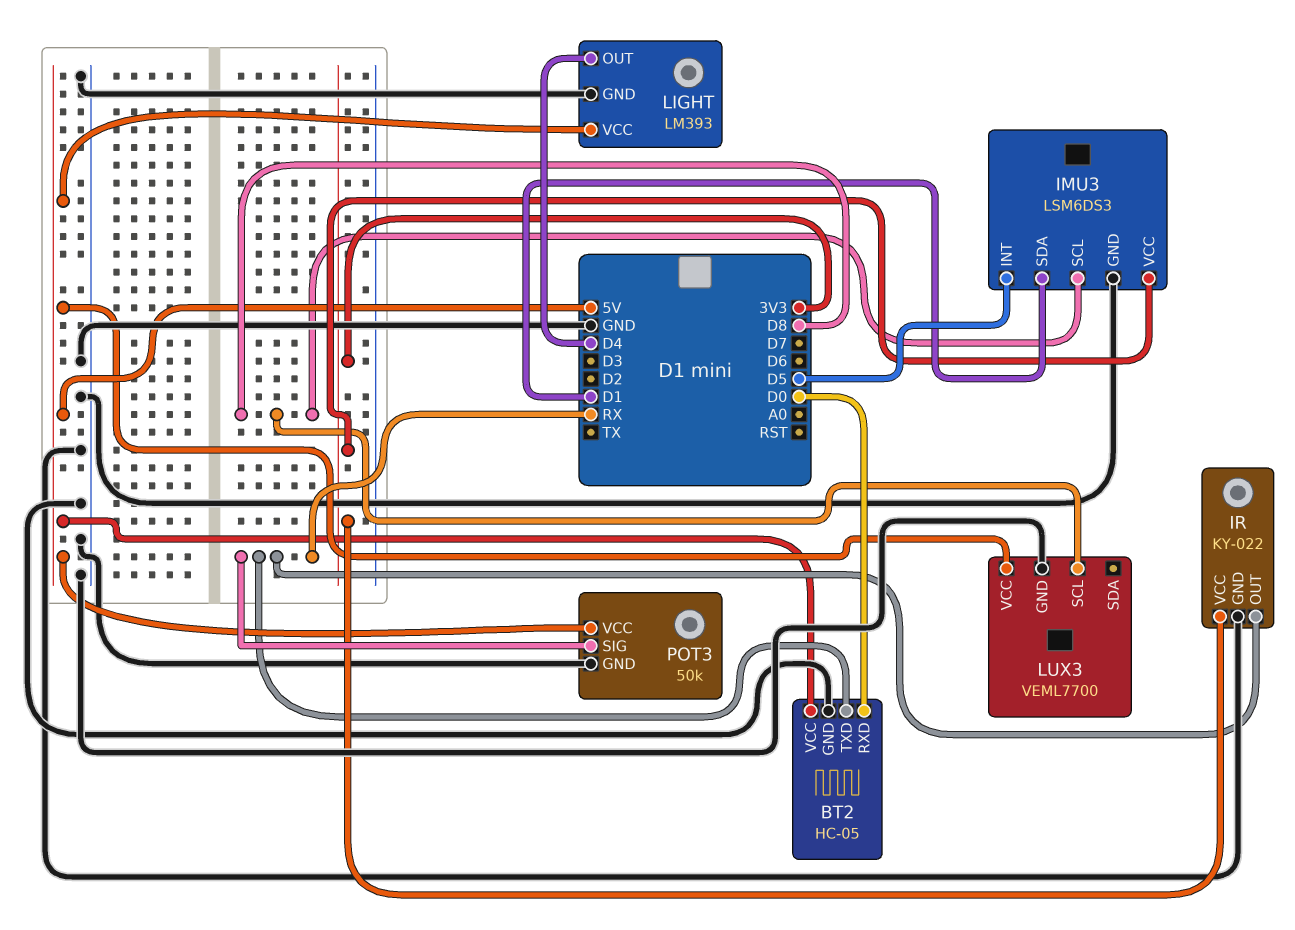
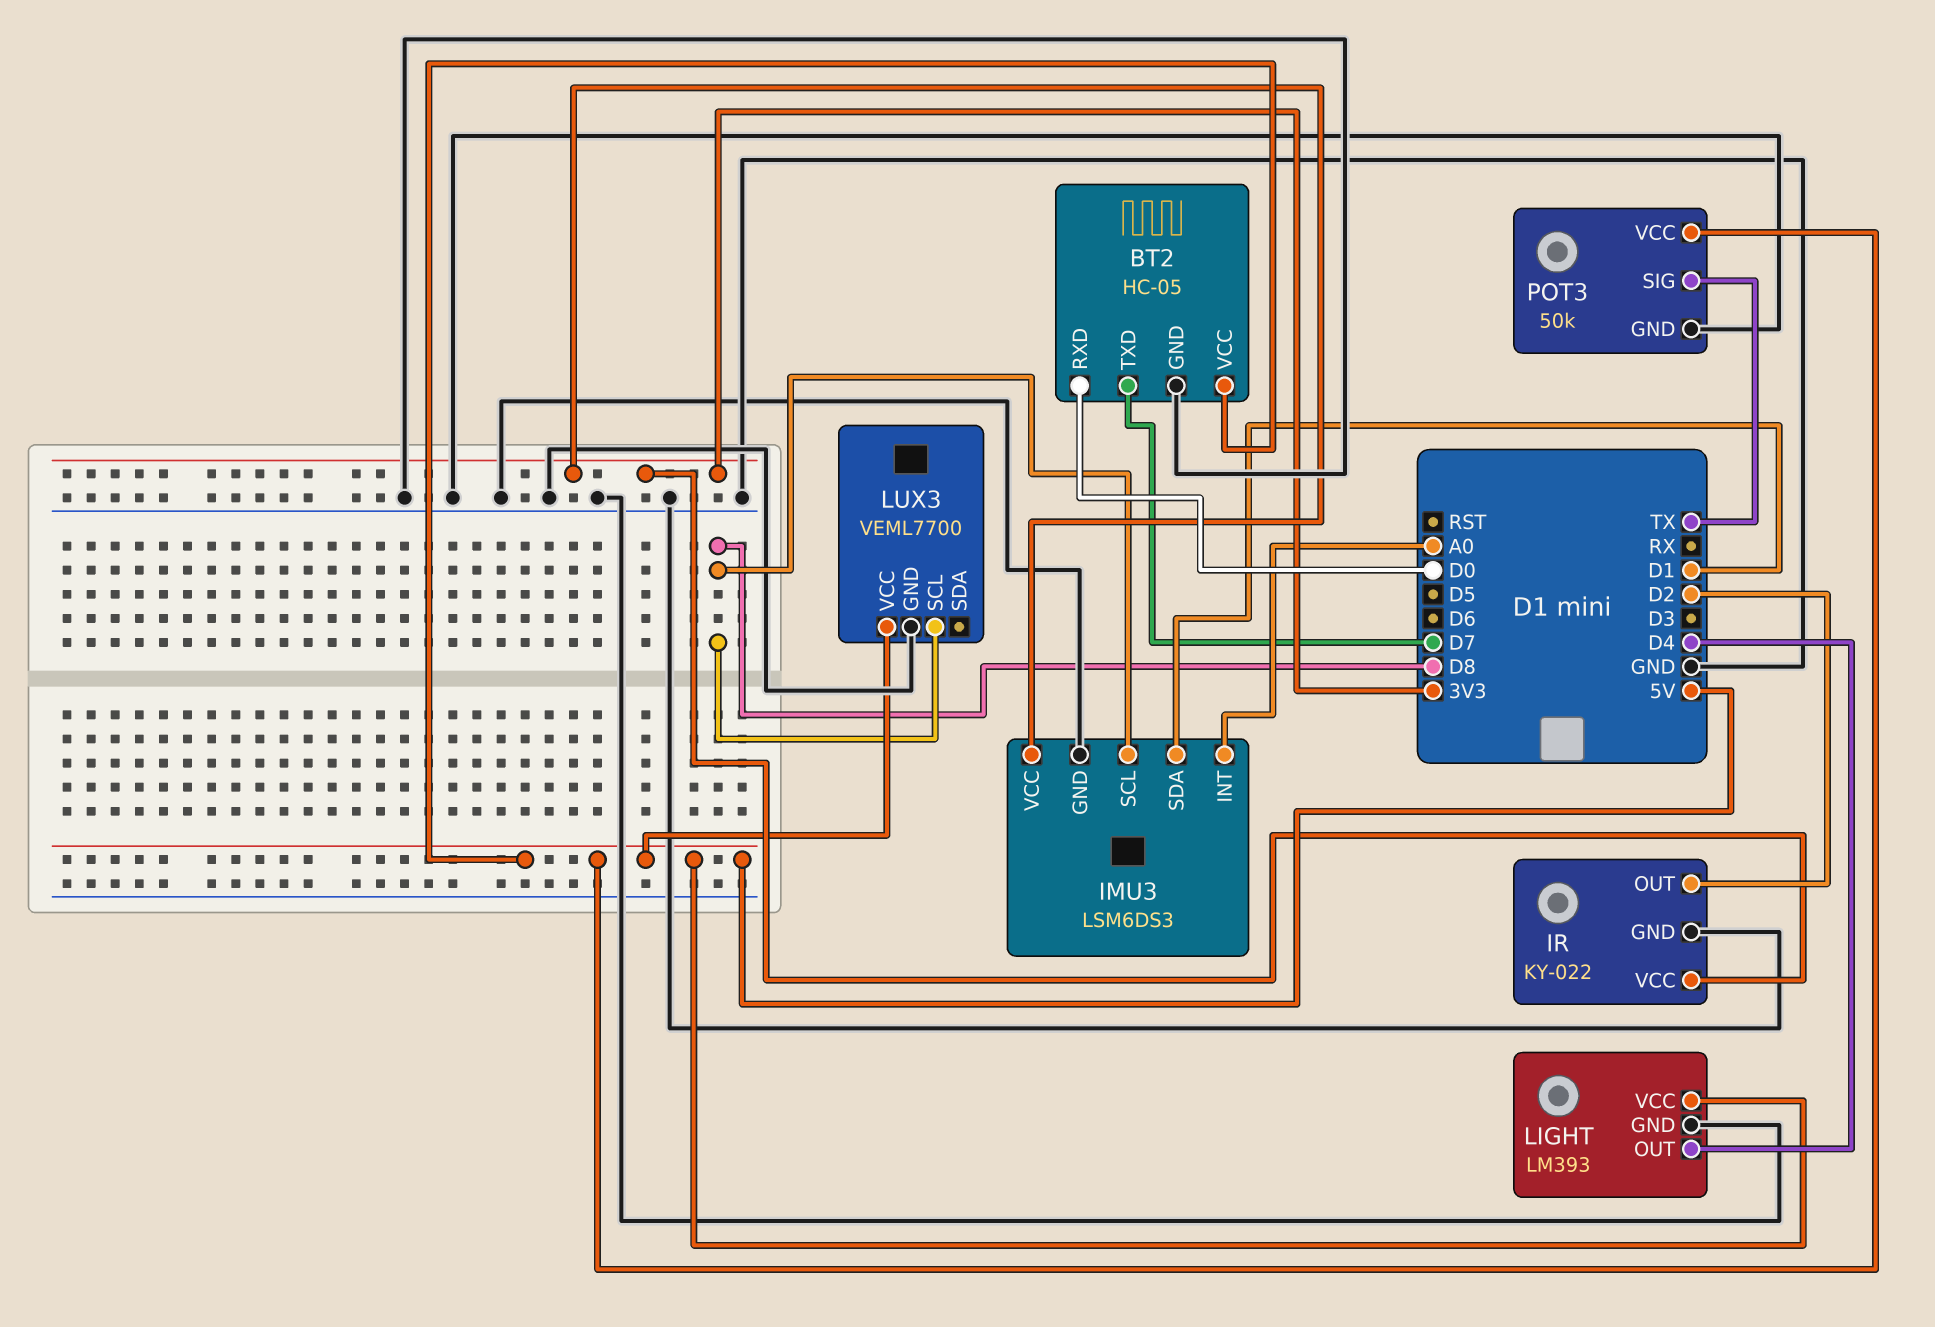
BT2 pin TXD: RX -> D7
IMU3 pin INT: D5 -> A0
IR pin OUT: RX -> D2
POT3 pin SIG: RX -> TX

